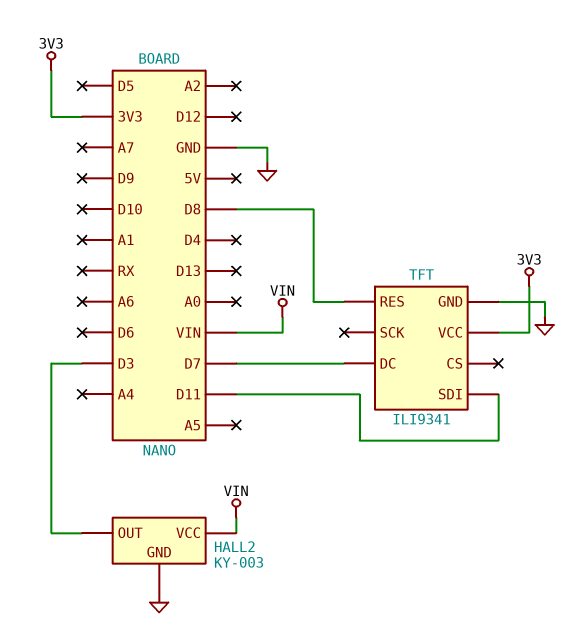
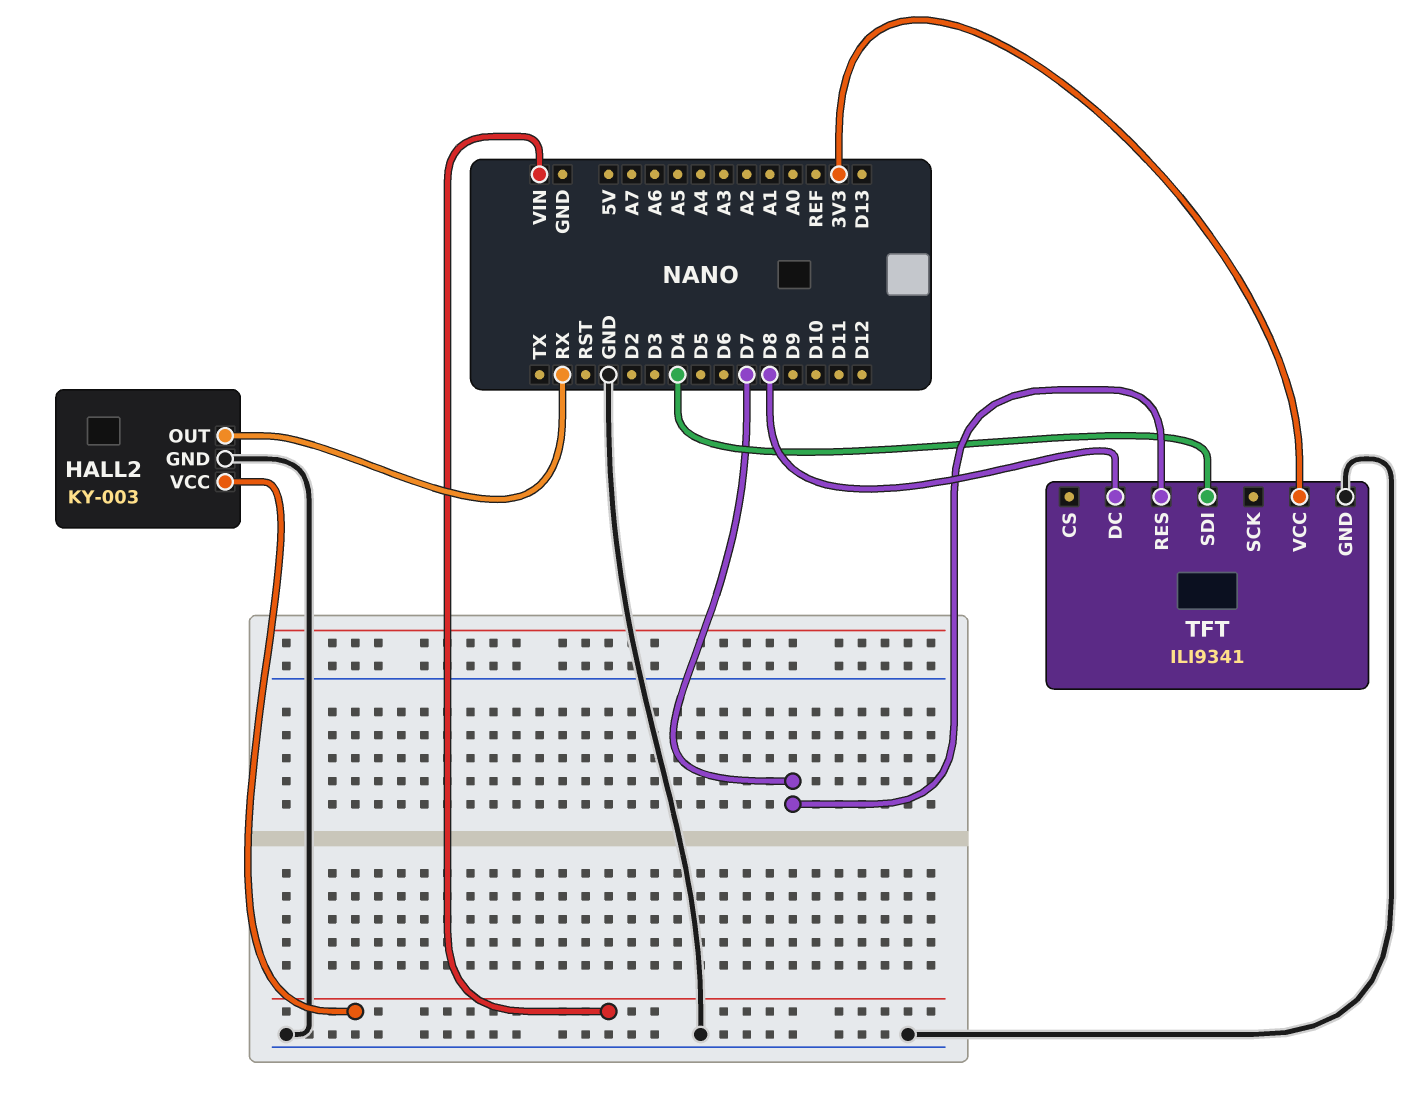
HALL2 pin OUT: D3 -> RX
TFT pin DC: D7 -> D8
TFT pin RES: D8 -> D7
TFT pin SDI: D11 -> D4

